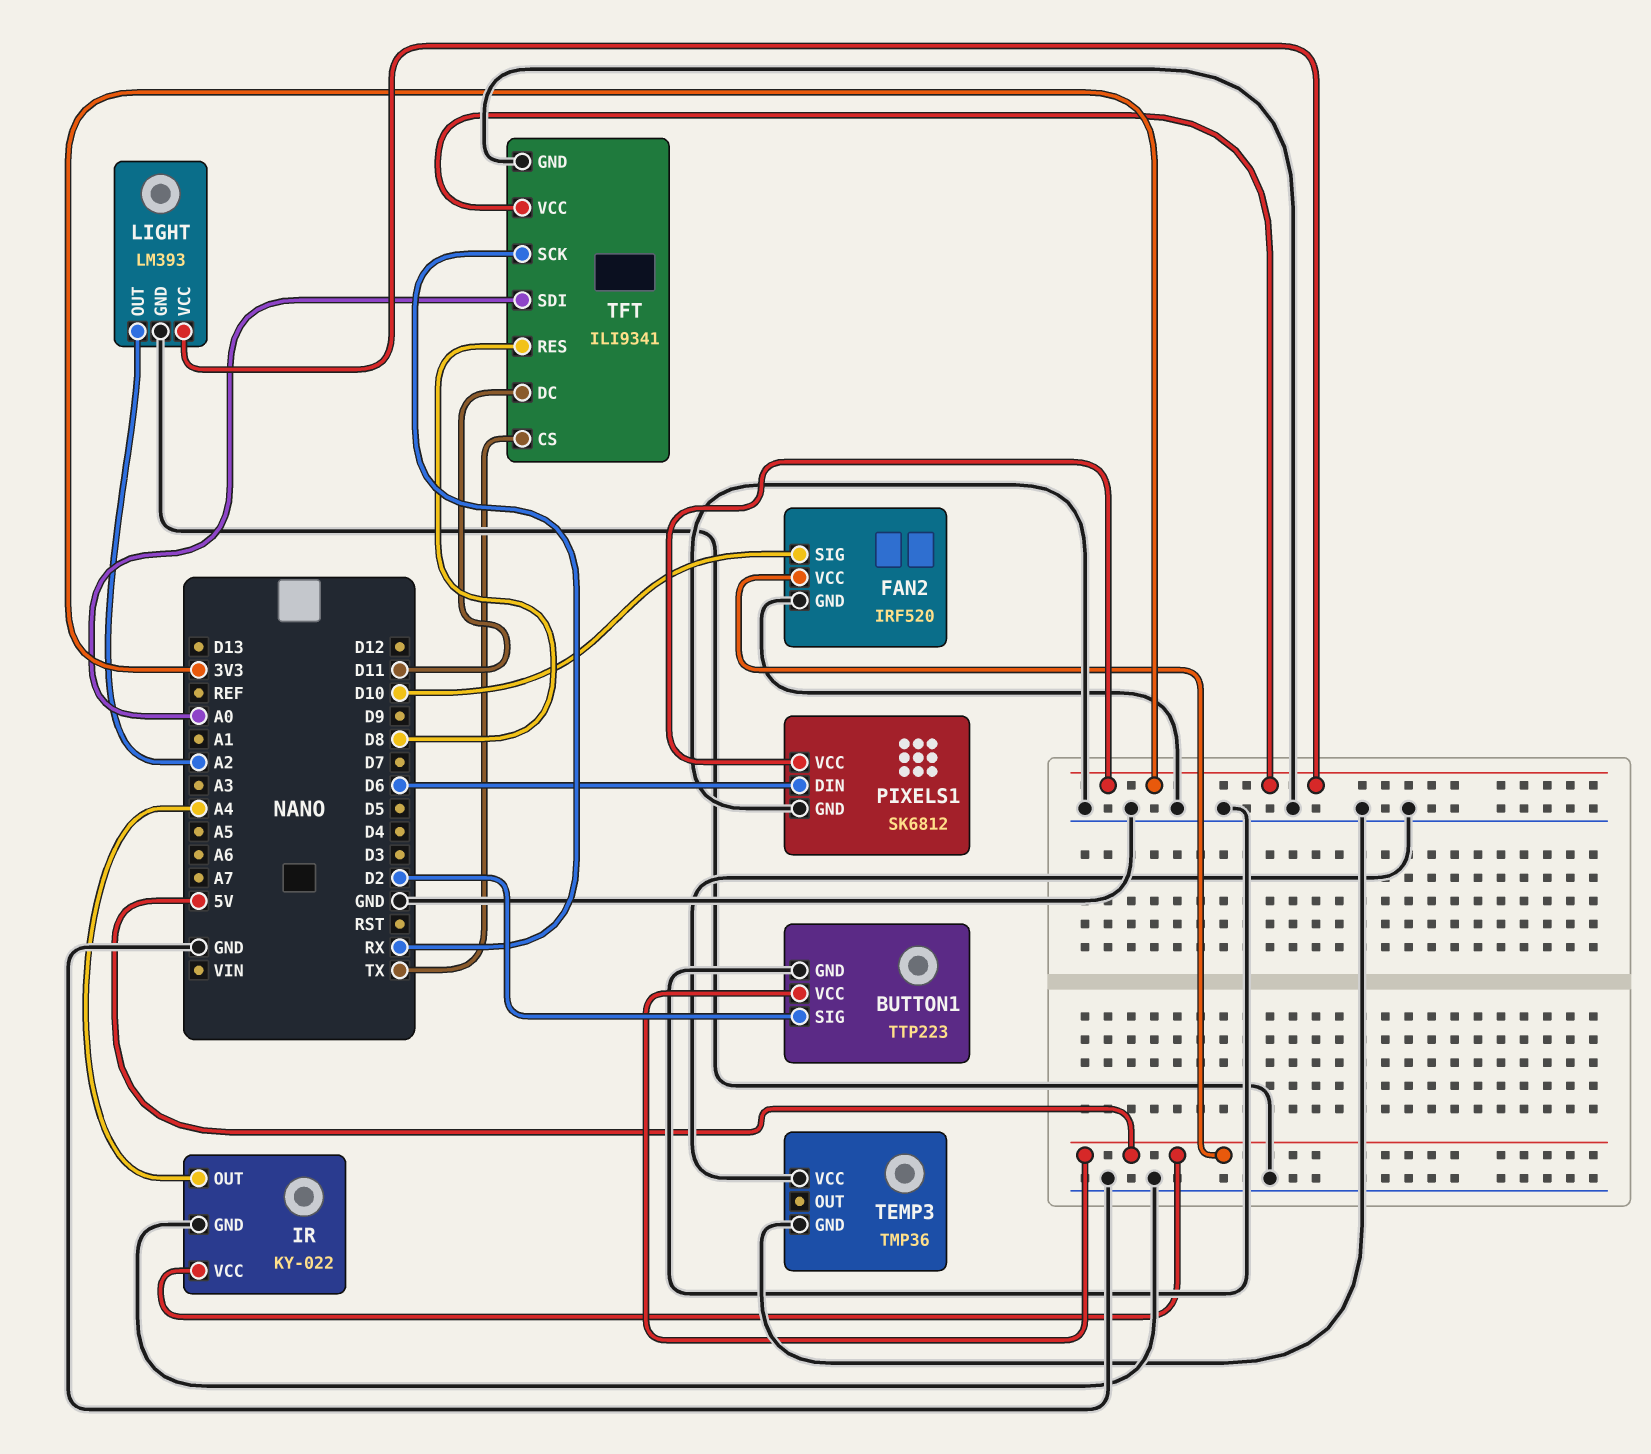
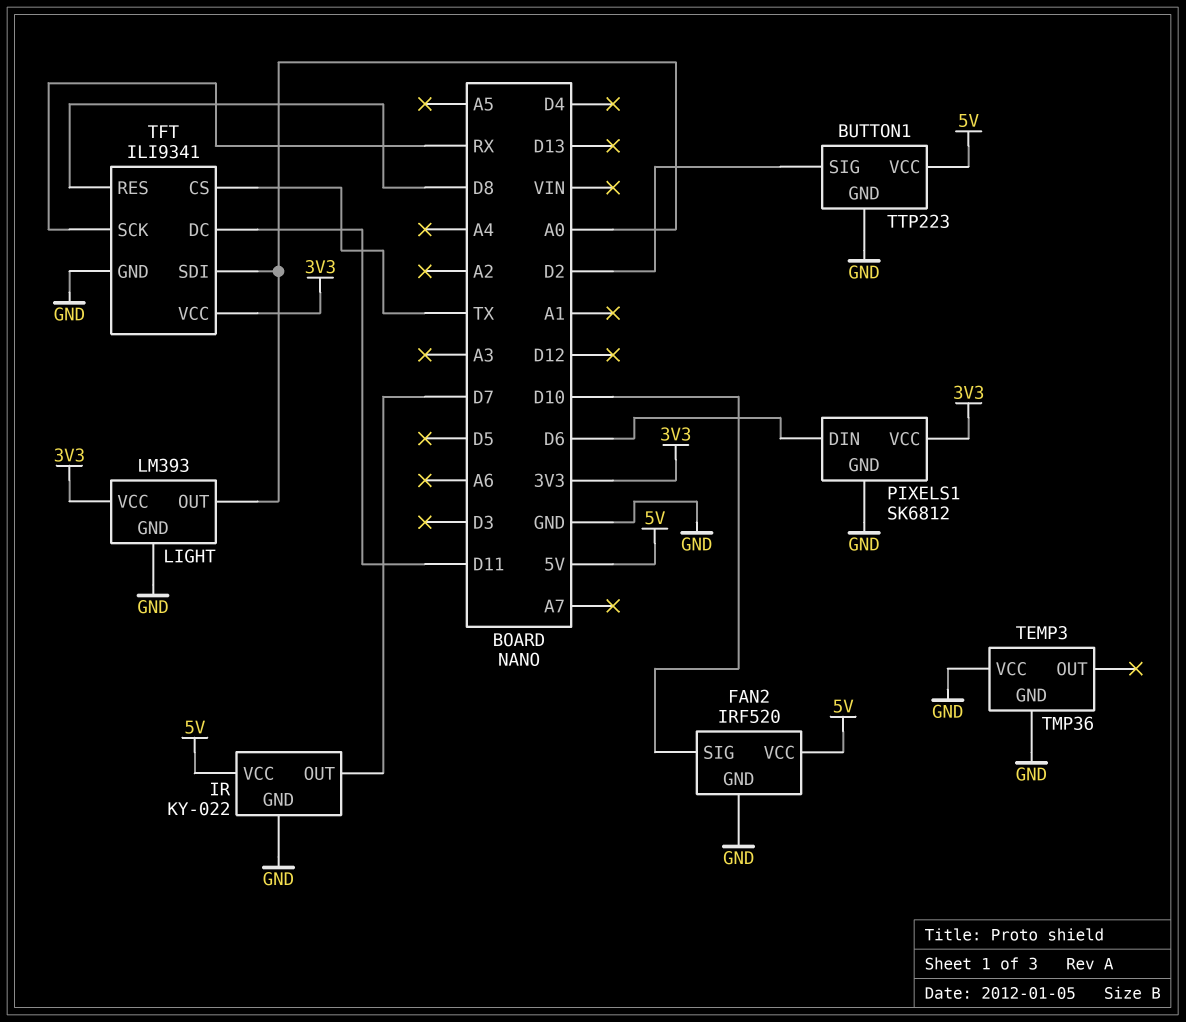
IR pin OUT: A4 -> D7
LIGHT pin OUT: A2 -> A0

